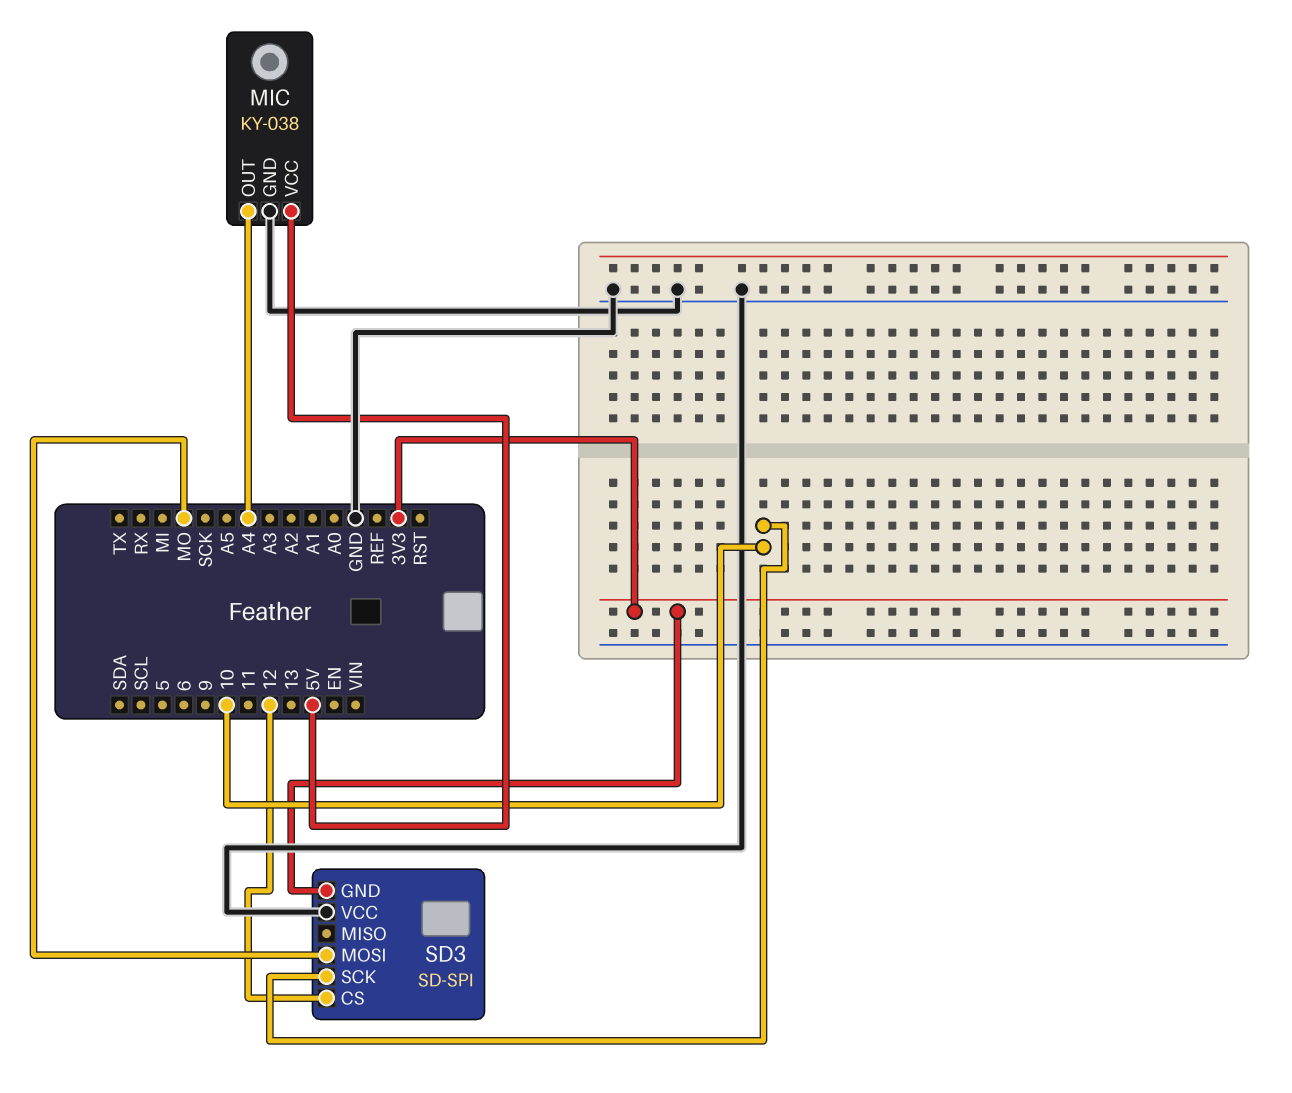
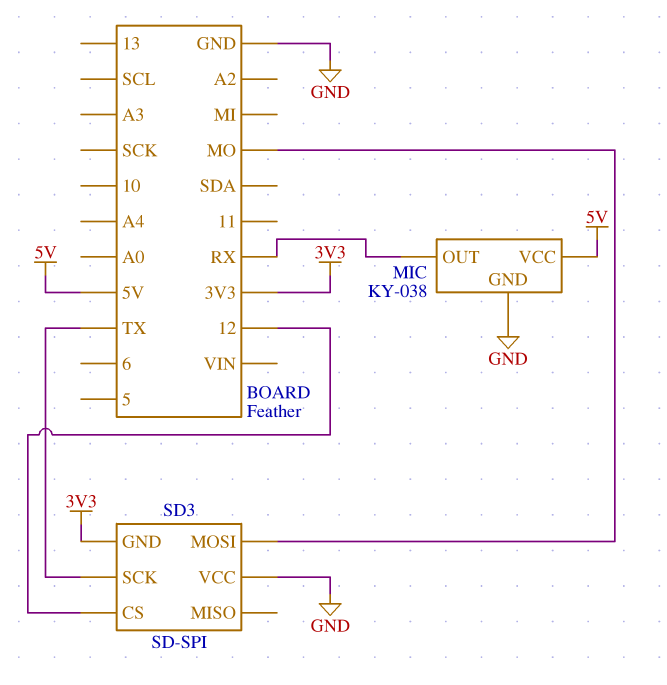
MIC pin OUT: A4 -> RX
SD3 pin SCK: 10 -> TX

